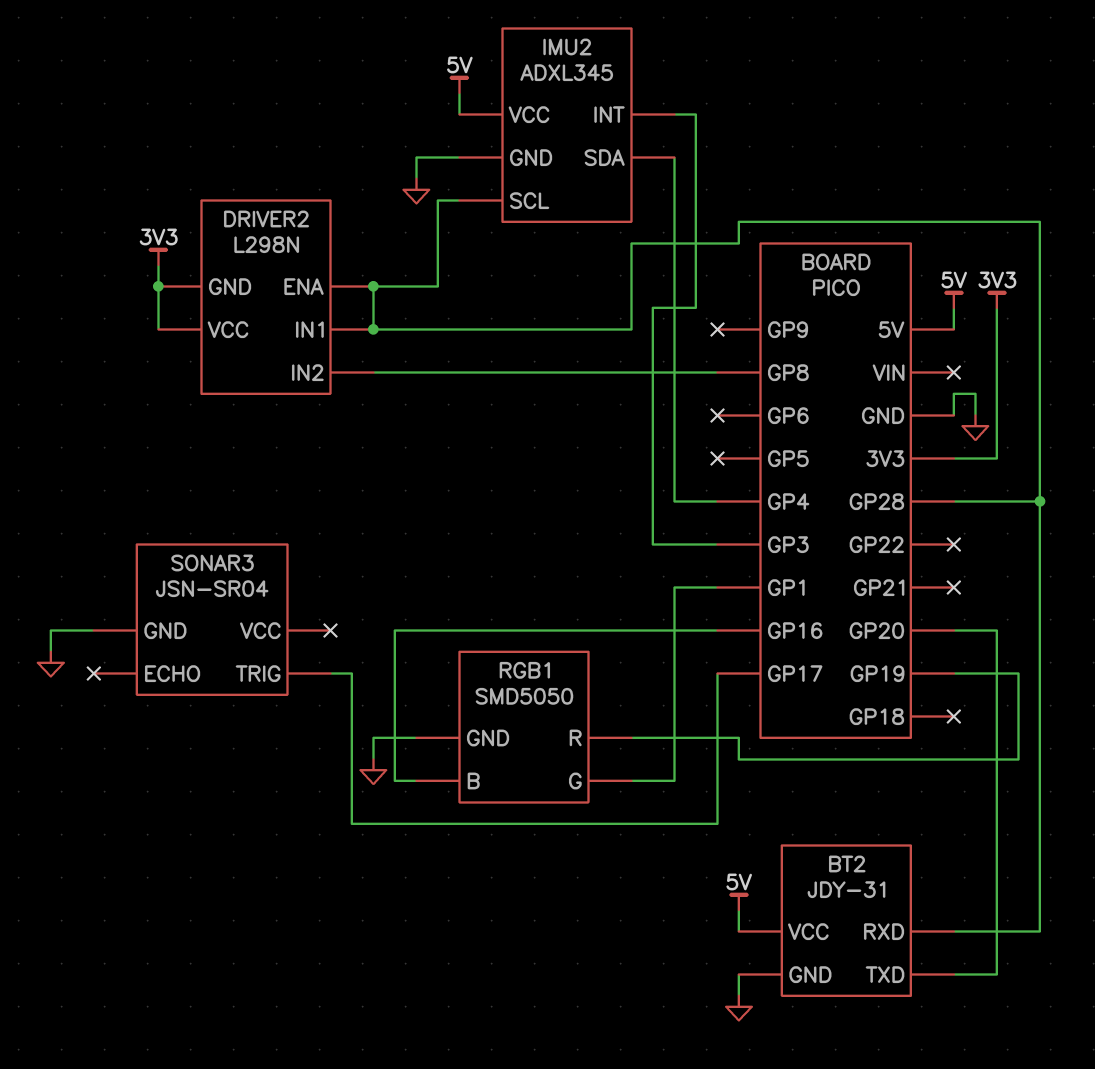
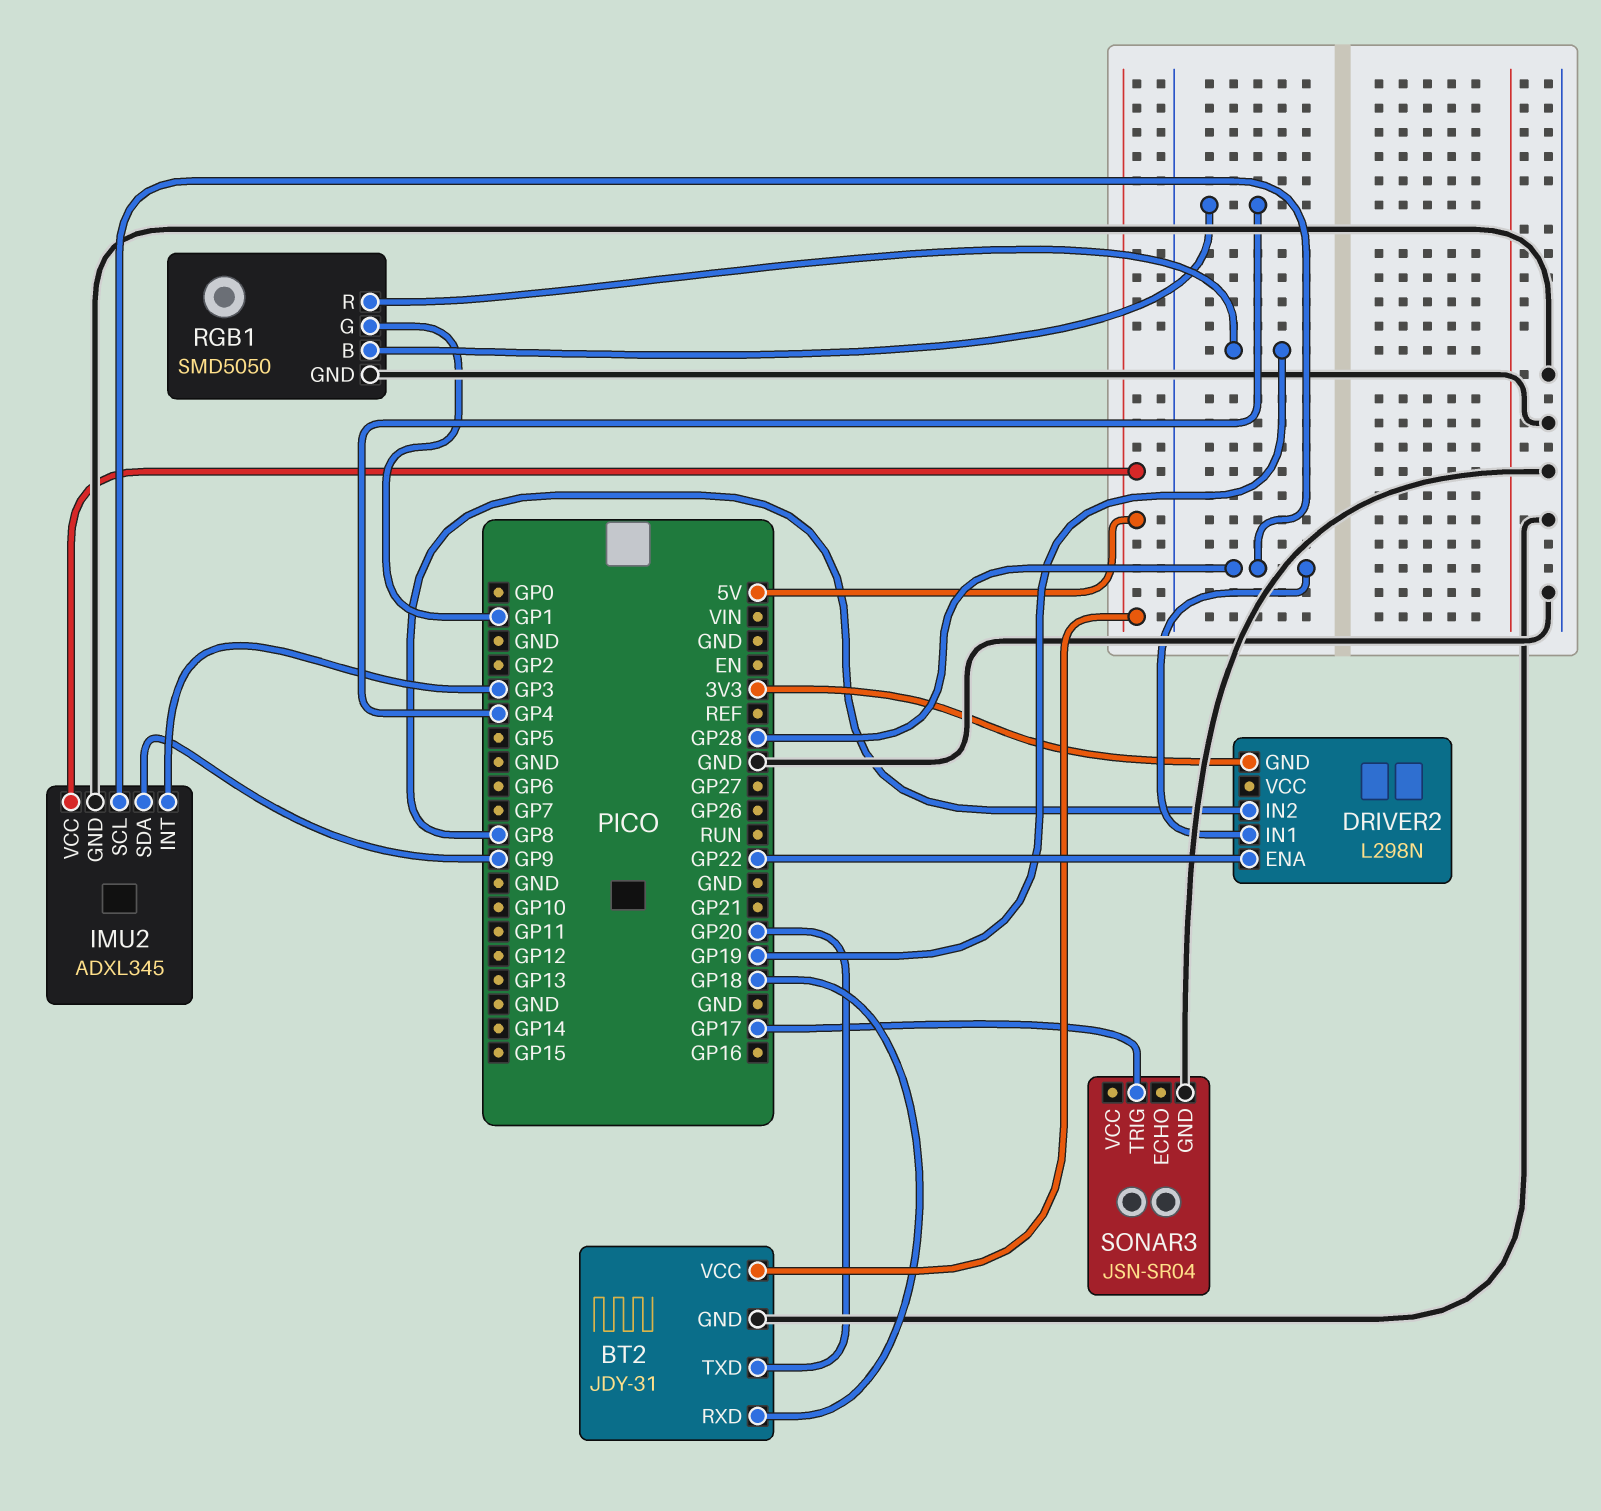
BT2 pin RXD: GP28 -> GP18
DRIVER2 pin ENA: GP28 -> GP22
DRIVER2 pin VCC: 3V3 -> none
IMU2 pin SDA: GP4 -> GP9
RGB1 pin B: GP16 -> GP4

